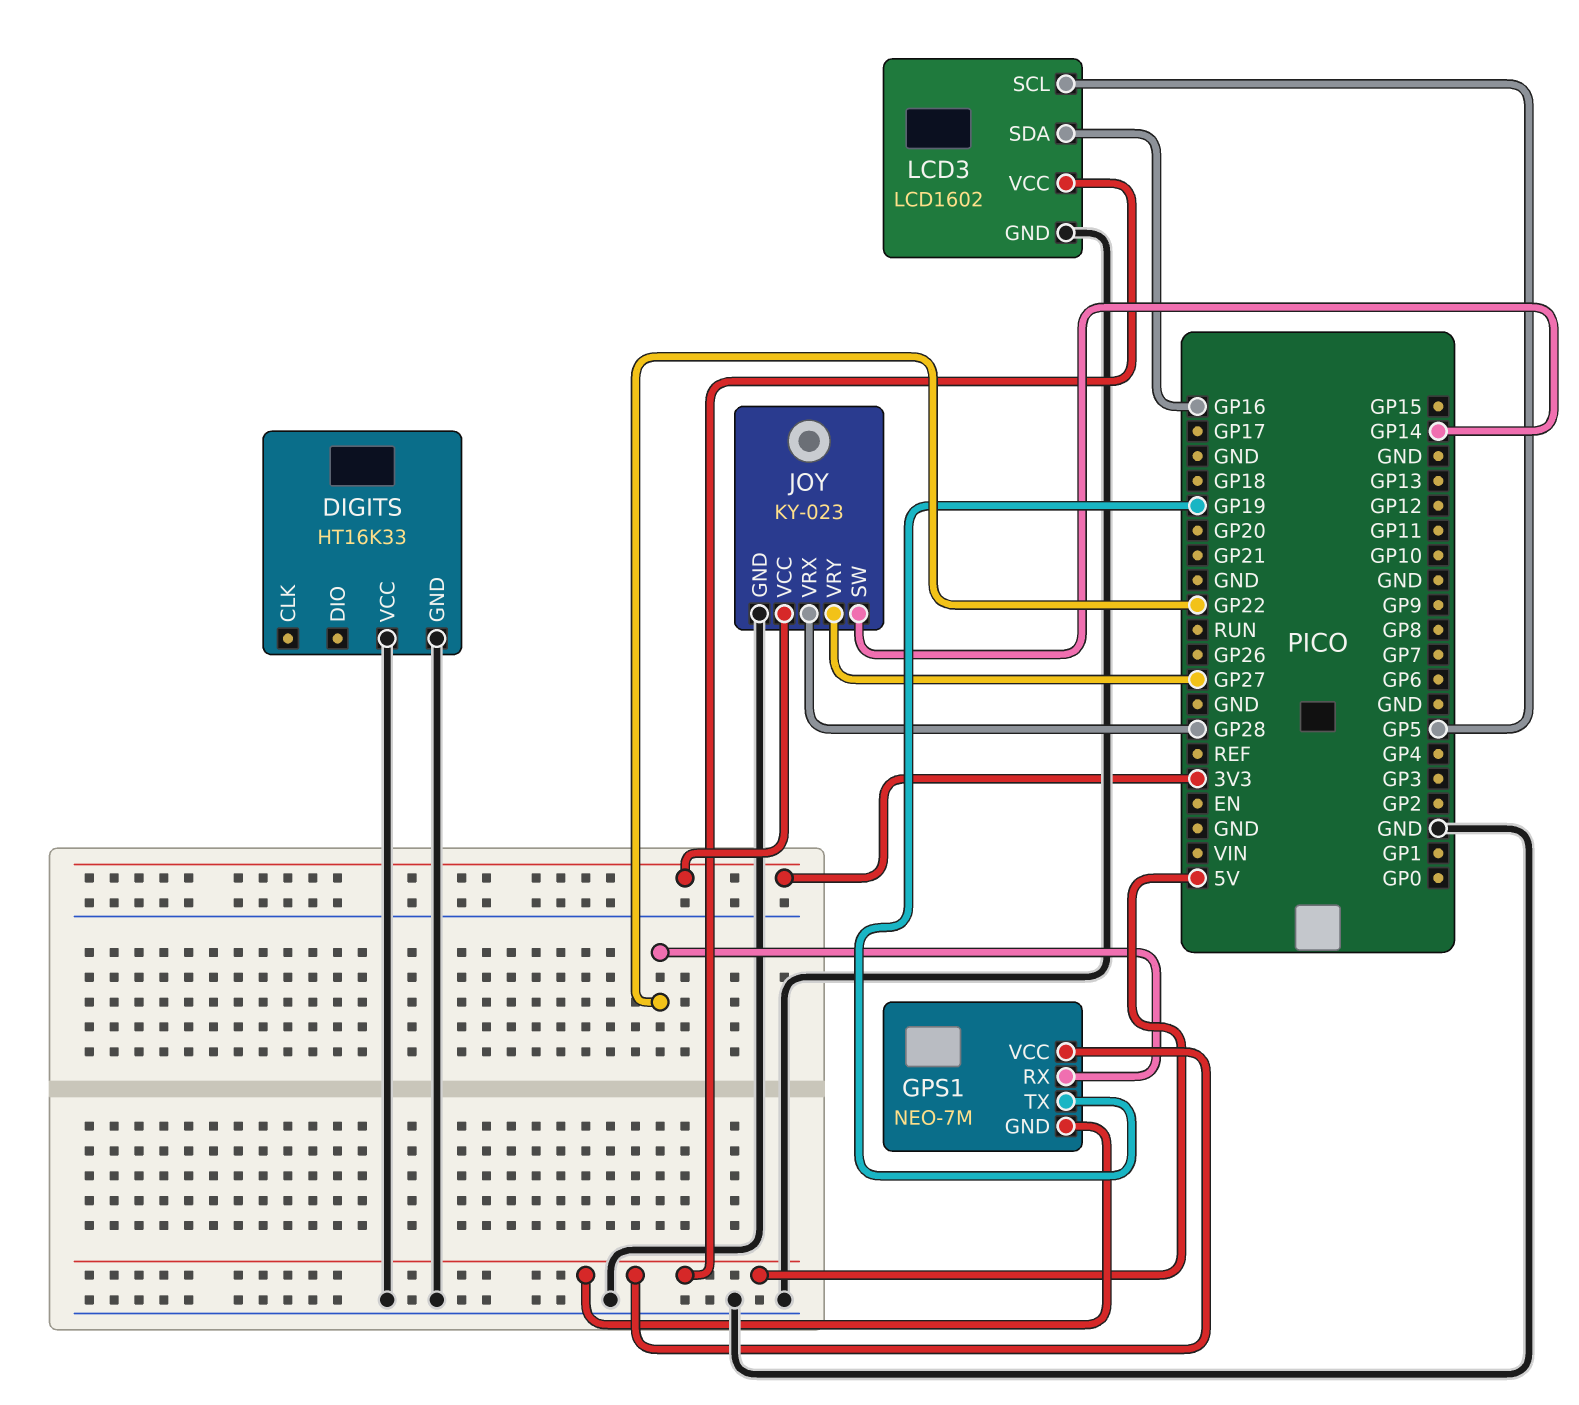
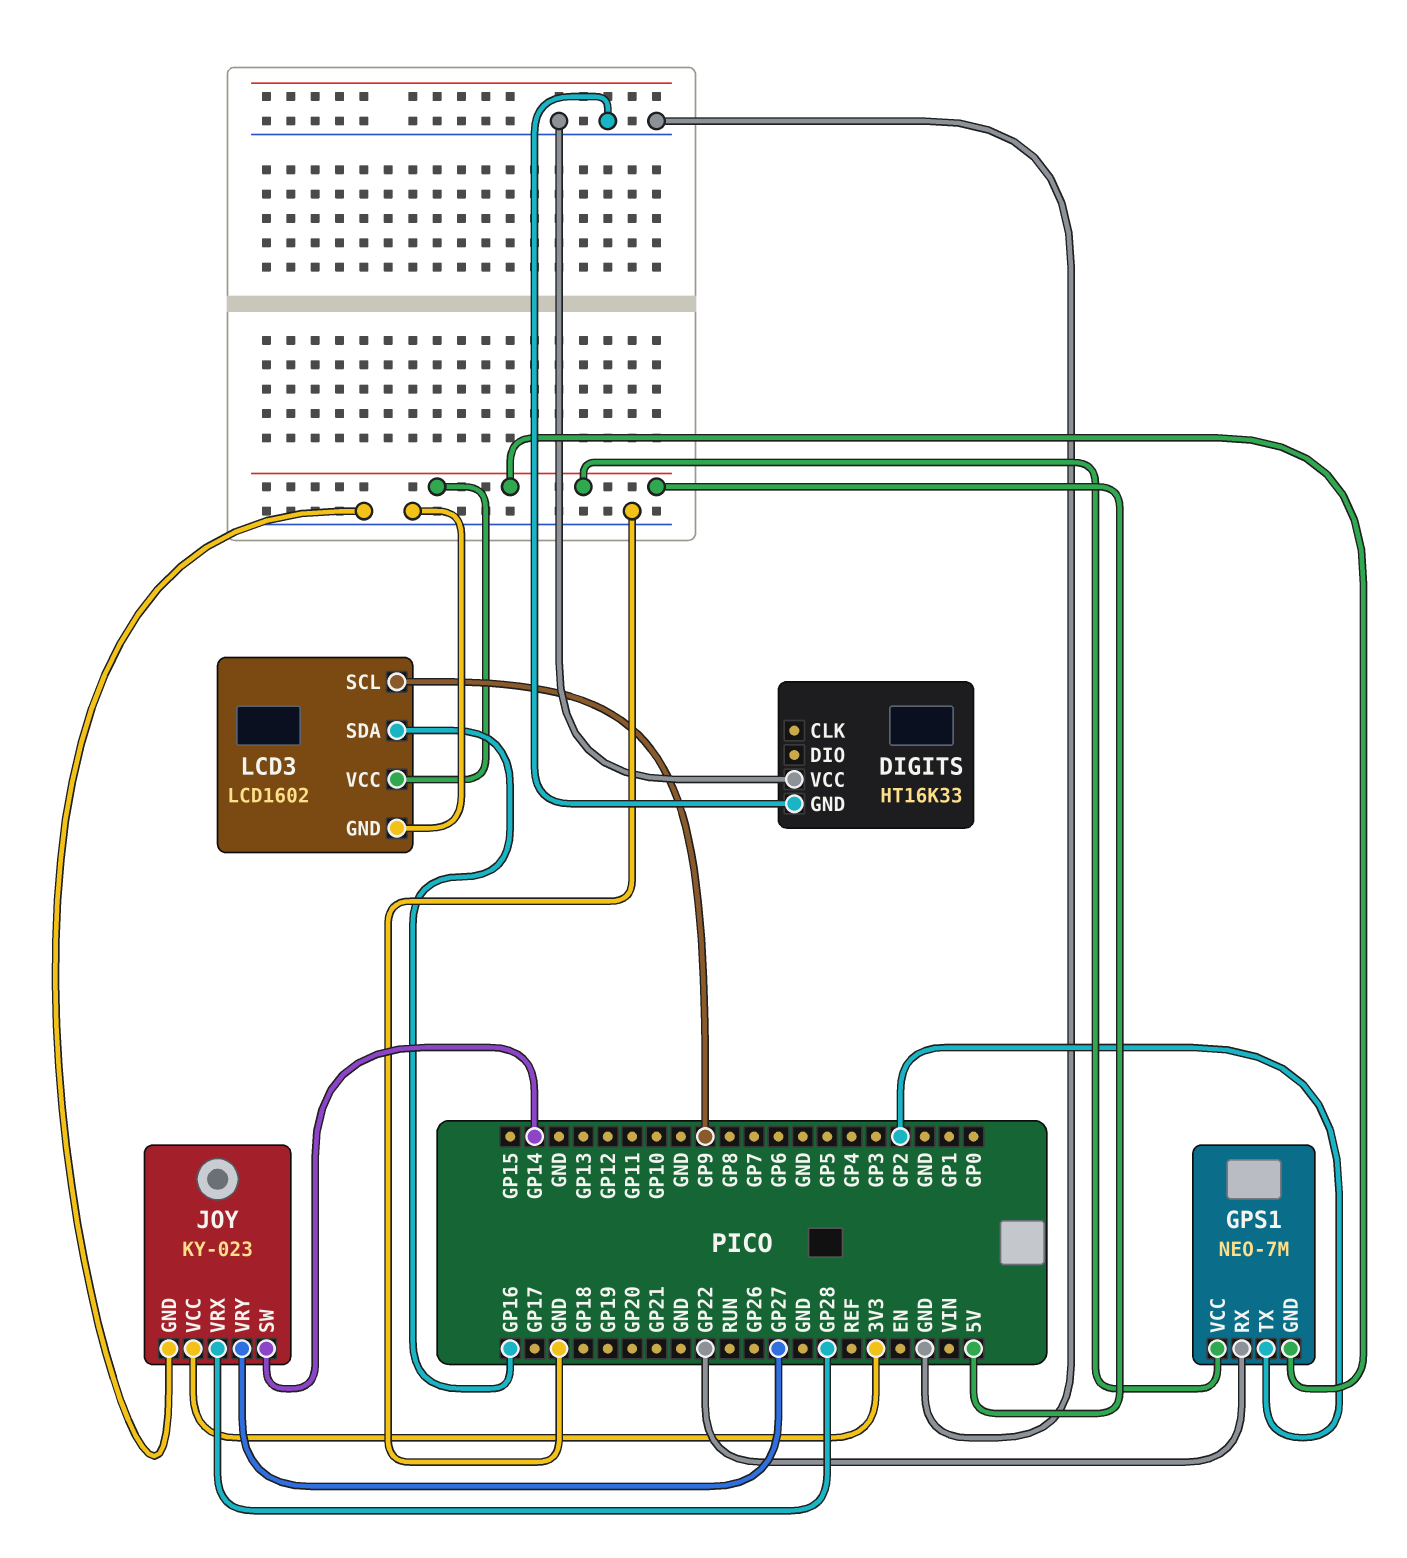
GPS1 pin TX: GP19 -> GP2
LCD3 pin SCL: GP5 -> GP9

